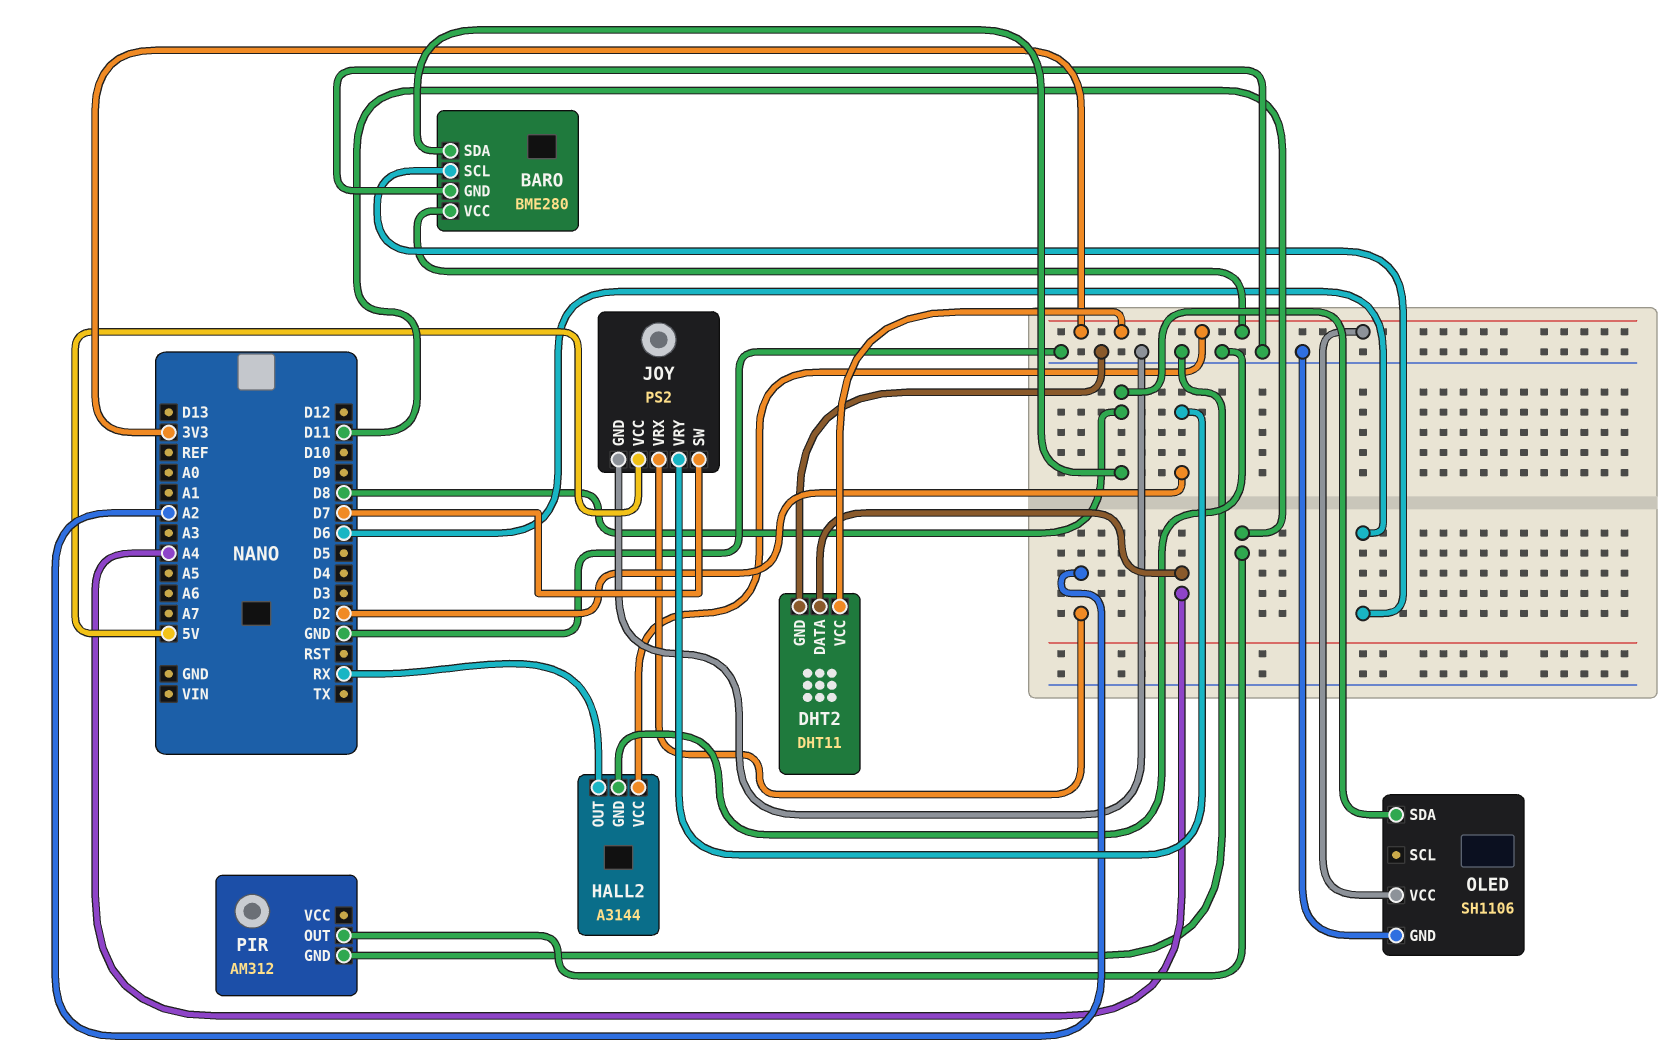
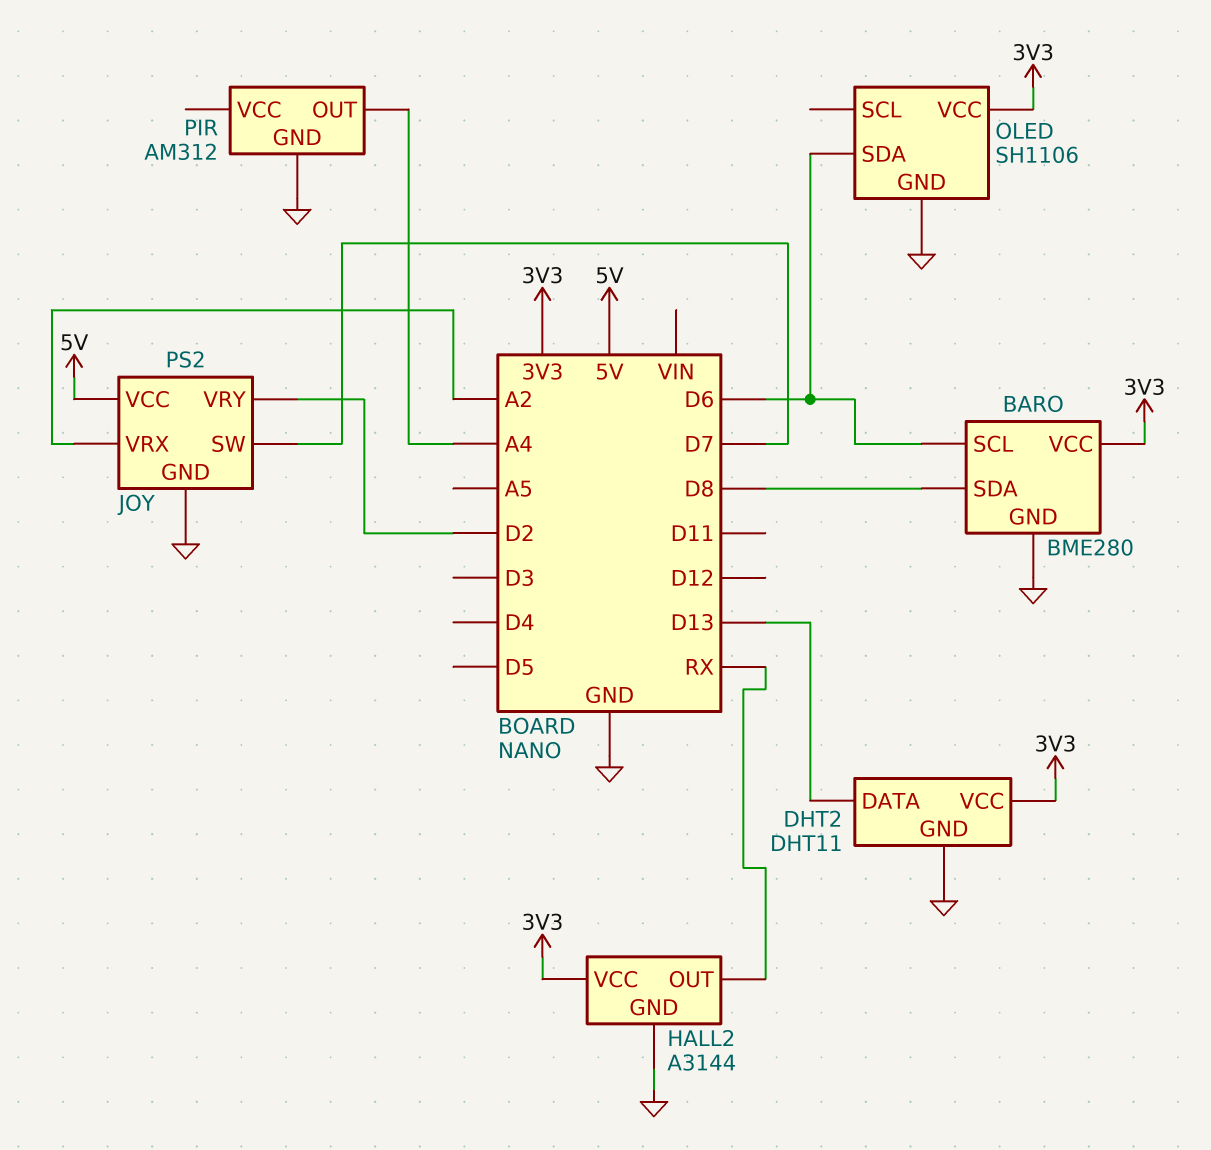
DHT2 pin DATA: A4 -> D13
OLED pin SDA: D8 -> D6
PIR pin OUT: D11 -> A4

